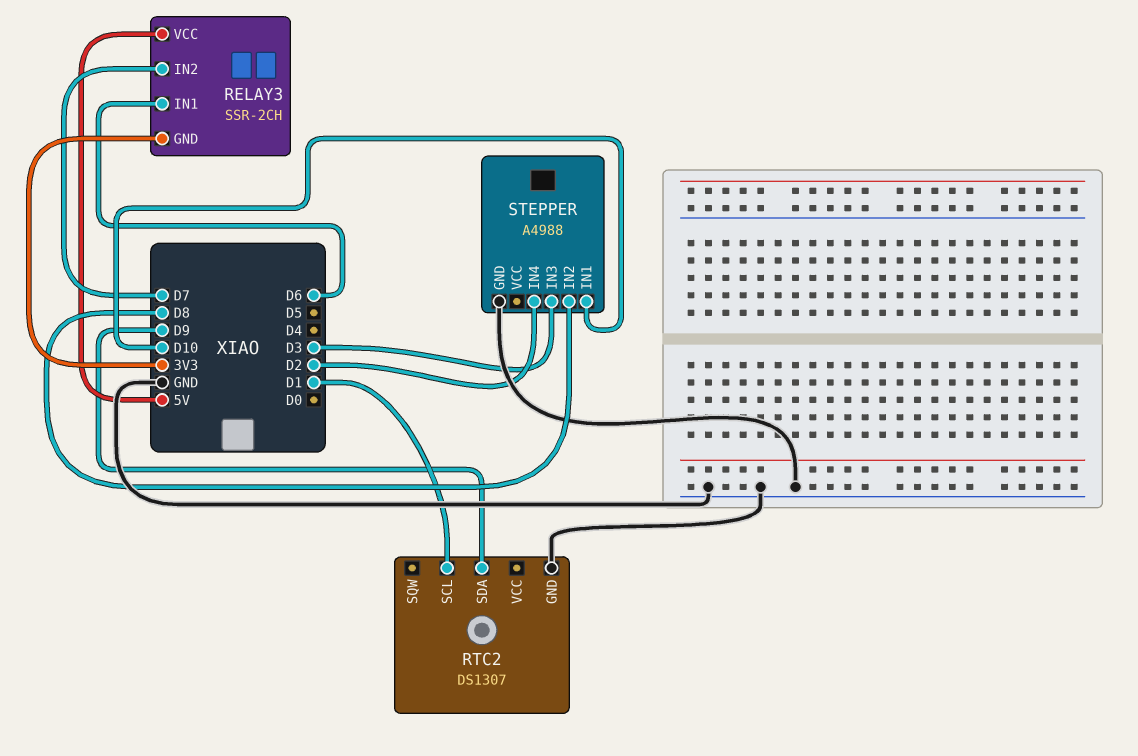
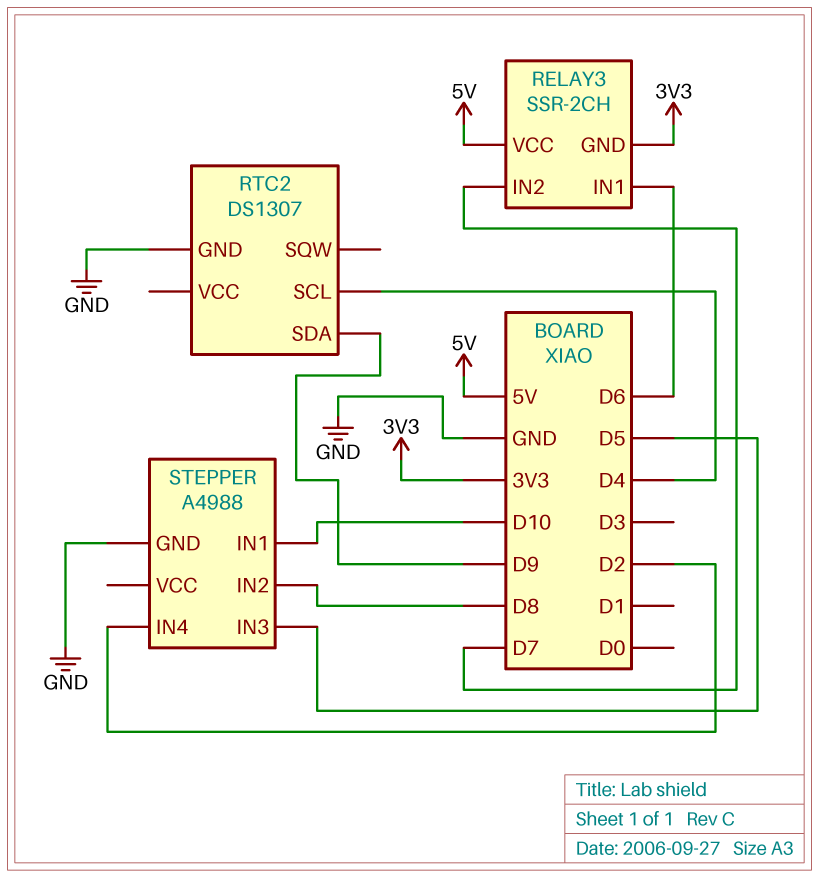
RTC2 pin SCL: D1 -> D4
STEPPER pin IN3: D3 -> D5

